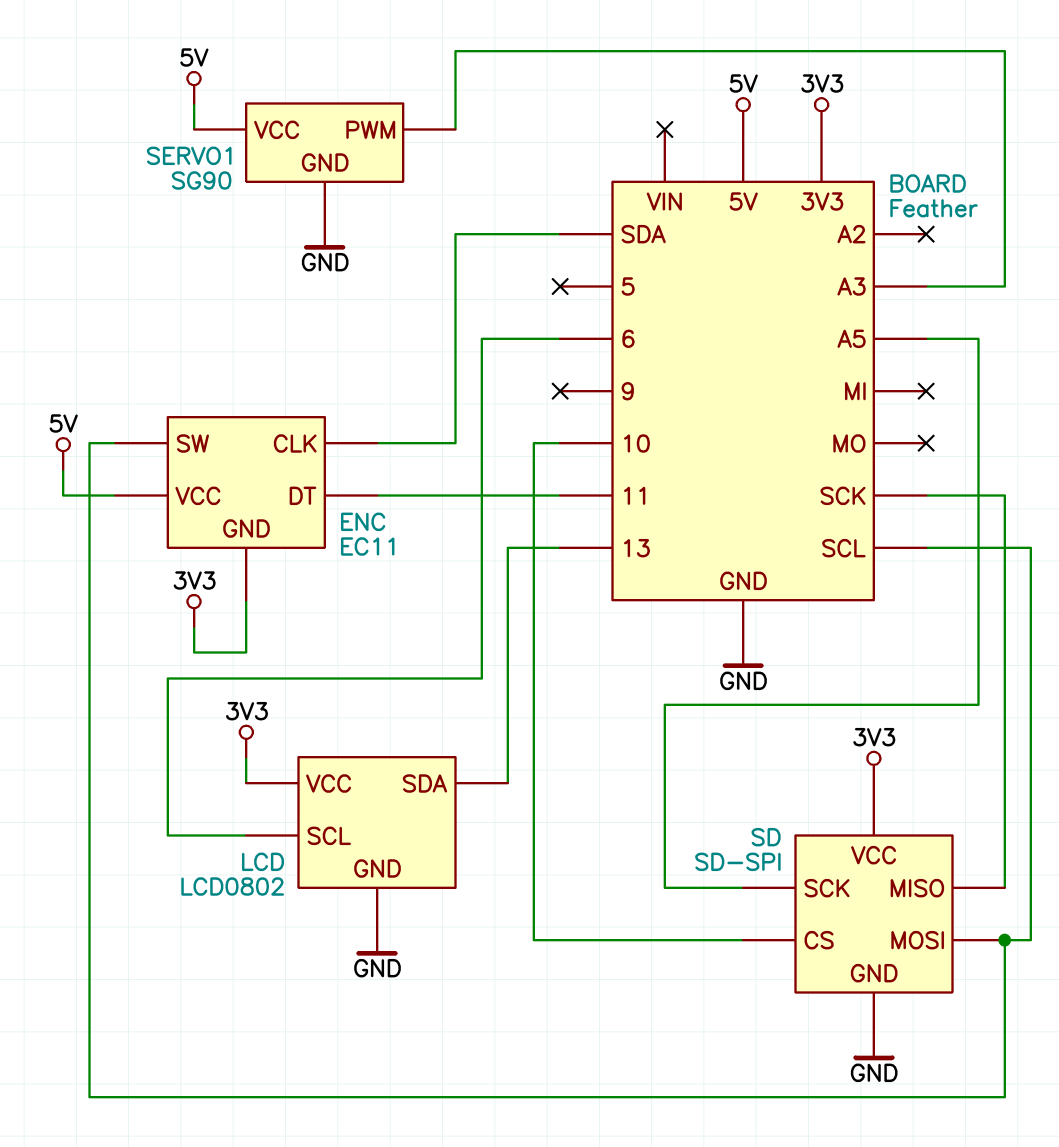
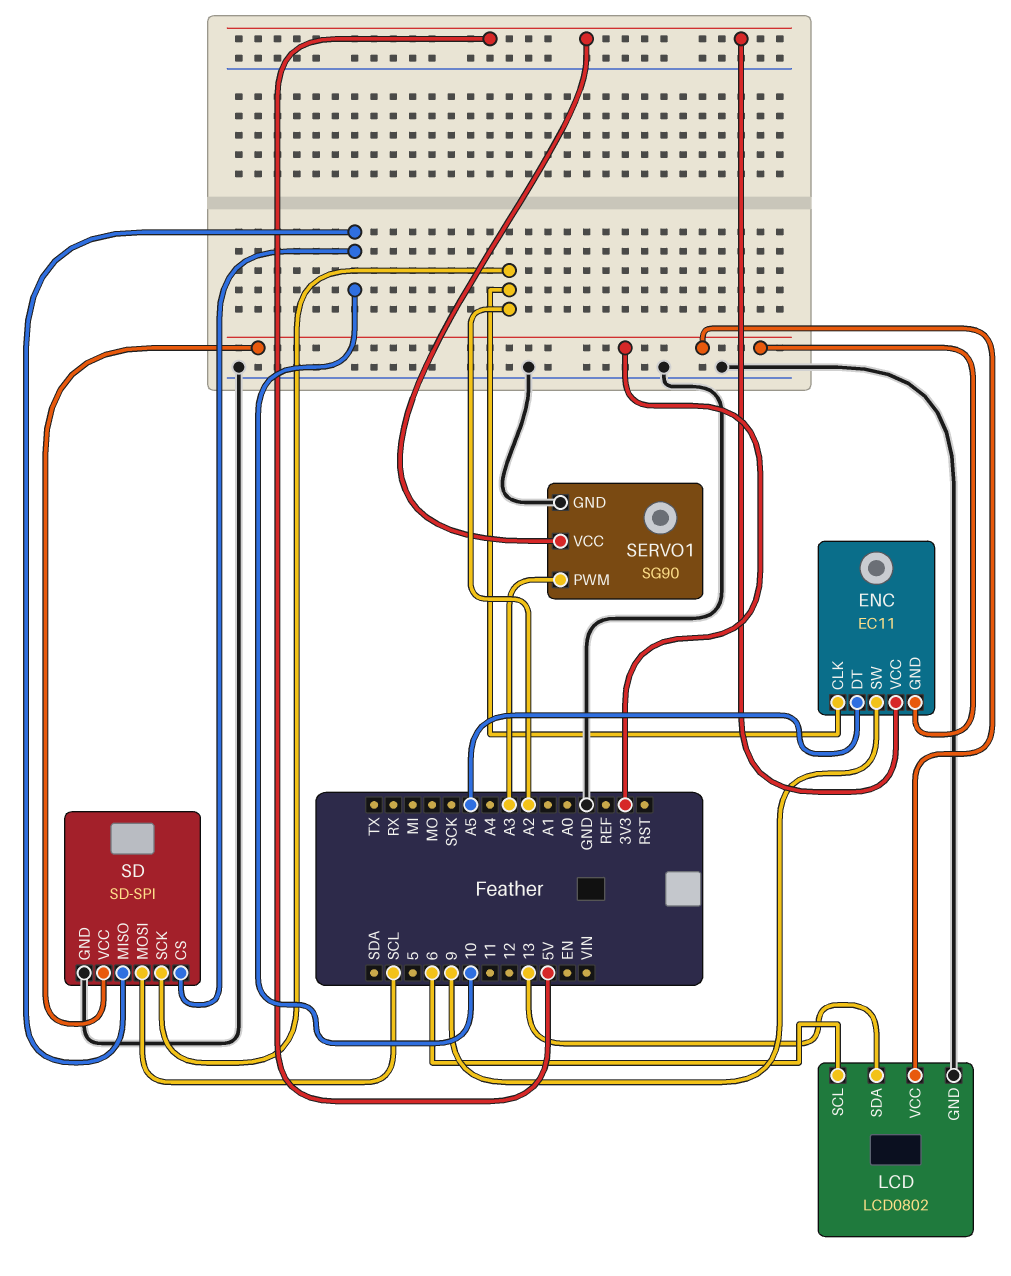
ENC pin CLK: SDA -> A2
ENC pin DT: 11 -> A5
ENC pin SW: SCL -> 9
SD pin MISO: SCK -> 10
SD pin SCK: A5 -> A2

